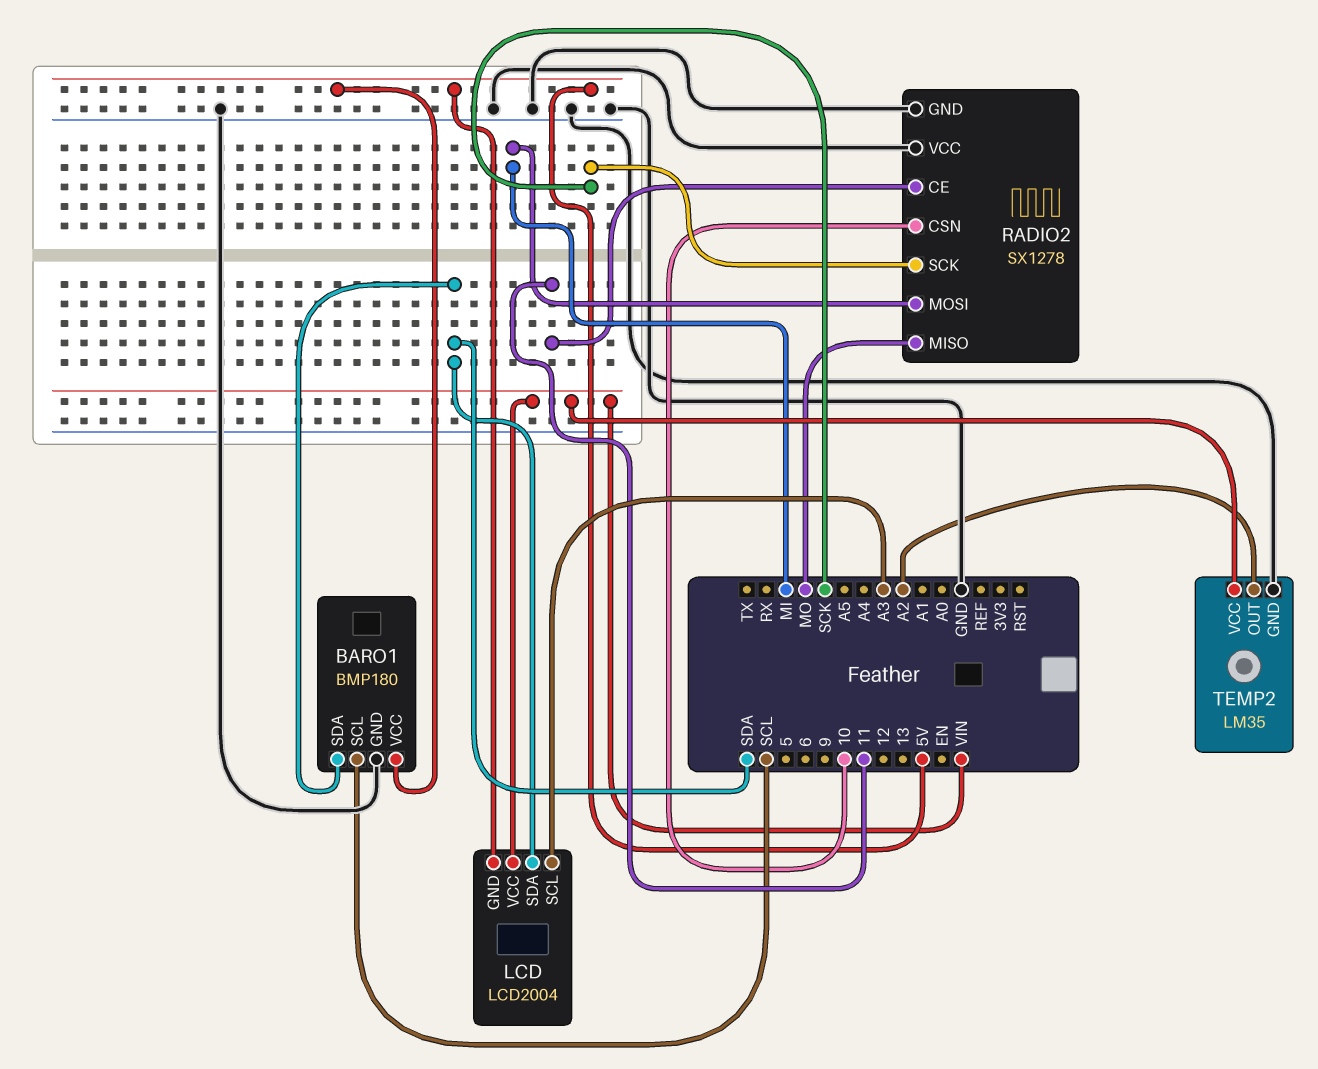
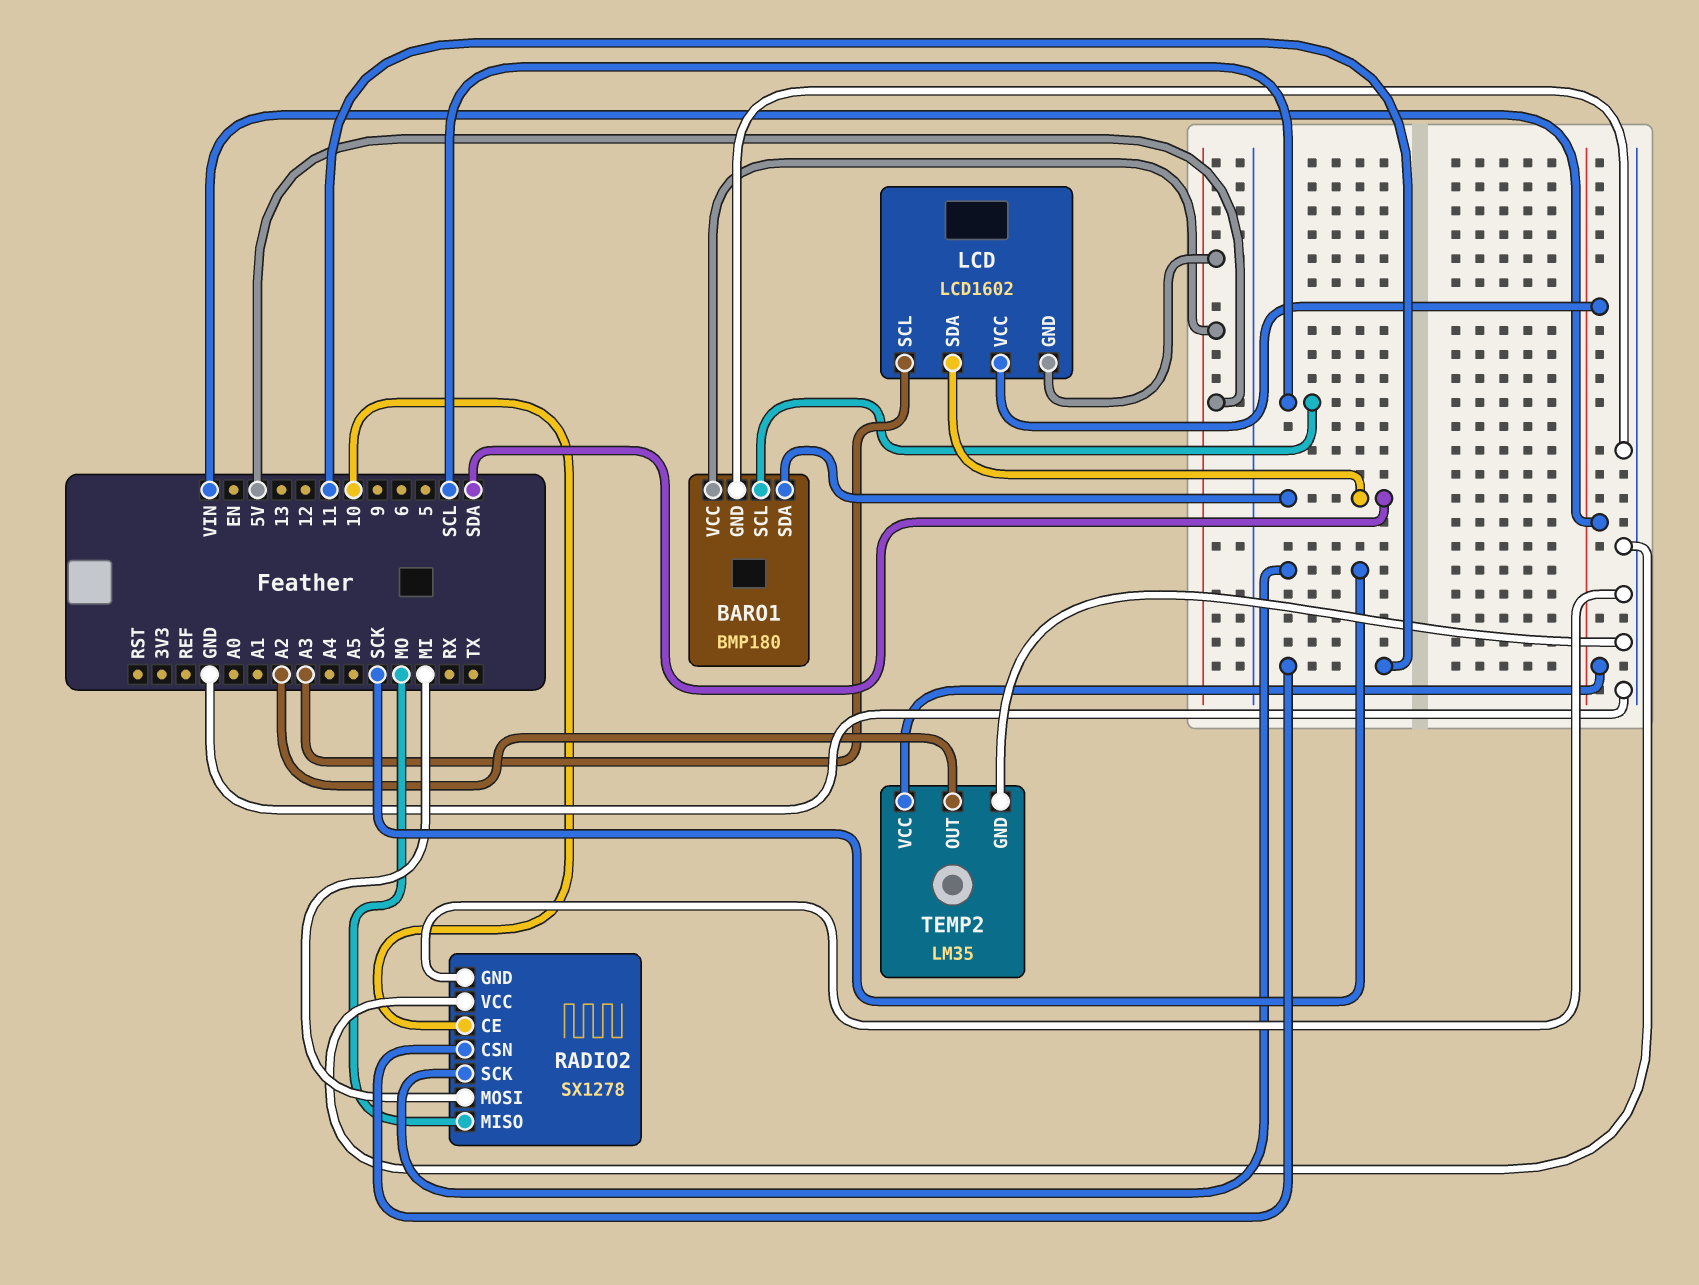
LCD: LCD2004 -> LCD1602
RADIO2 pin CE: 11 -> 10
RADIO2 pin CSN: 10 -> 11

